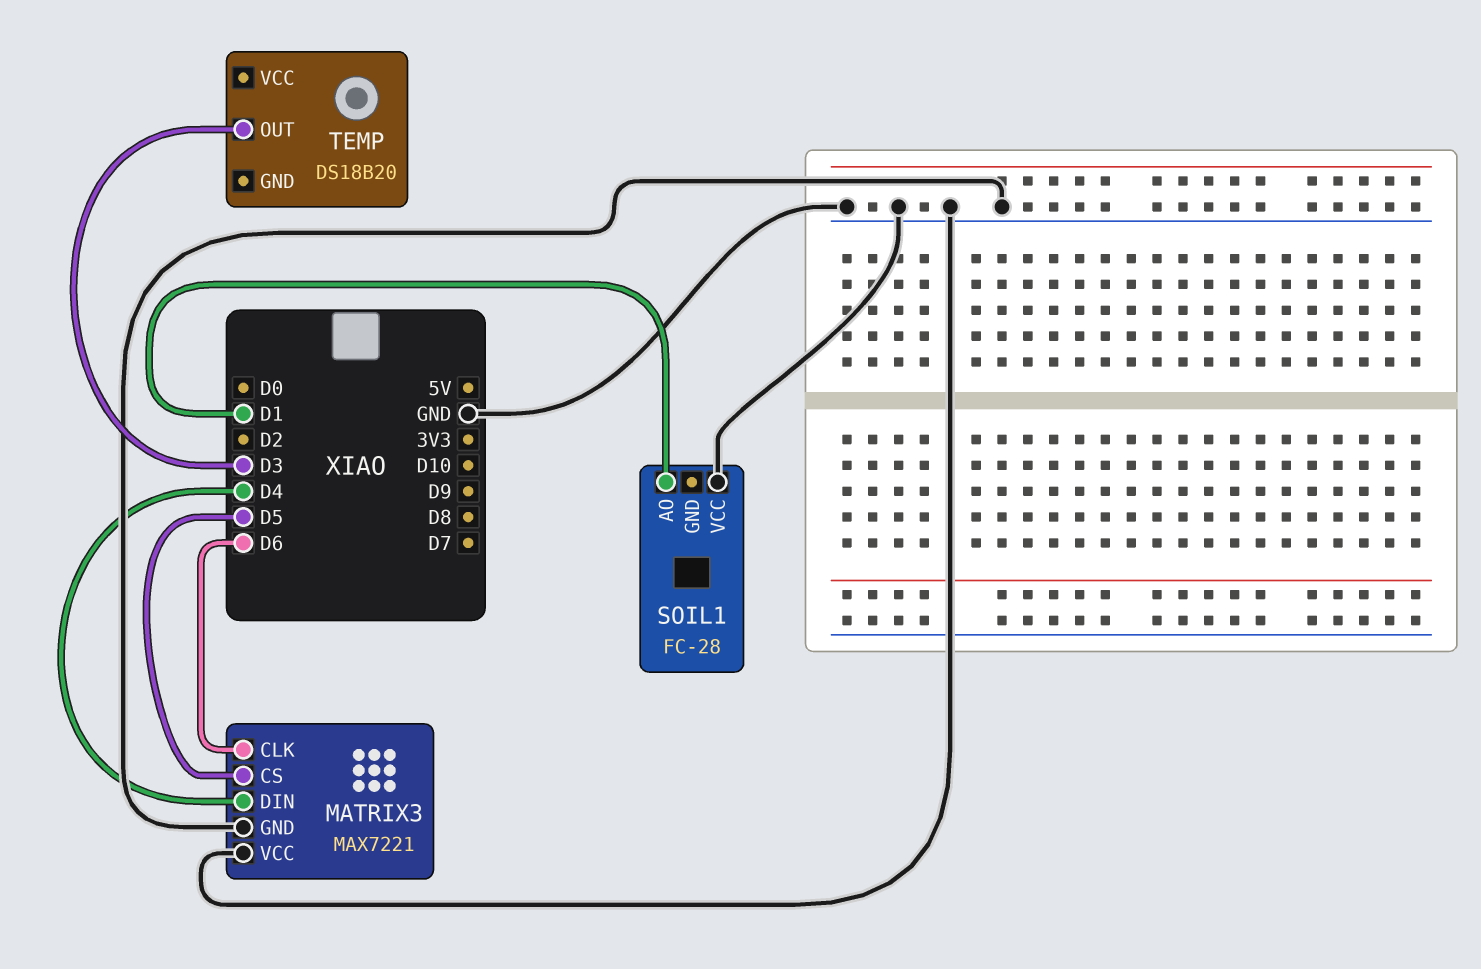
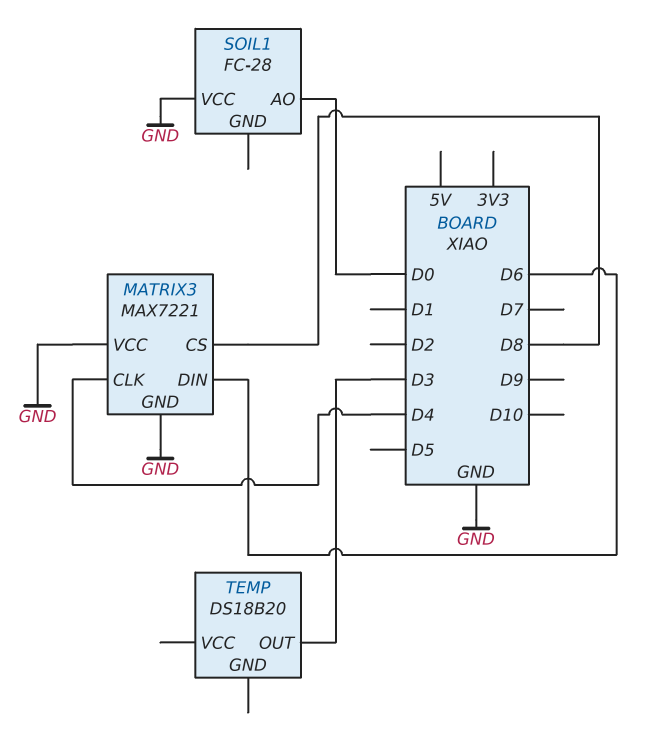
MATRIX3 pin CLK: D6 -> D4
MATRIX3 pin CS: D5 -> D8
MATRIX3 pin DIN: D4 -> D6
SOIL1 pin AO: D1 -> D0

